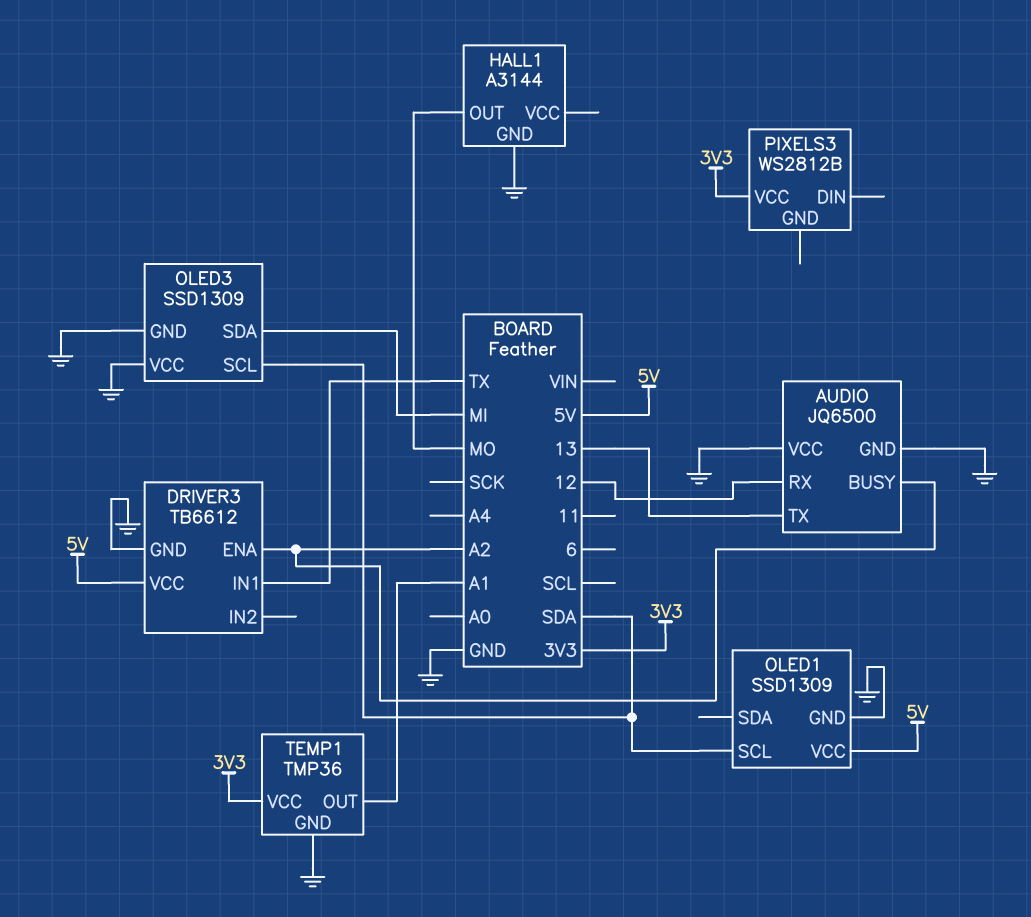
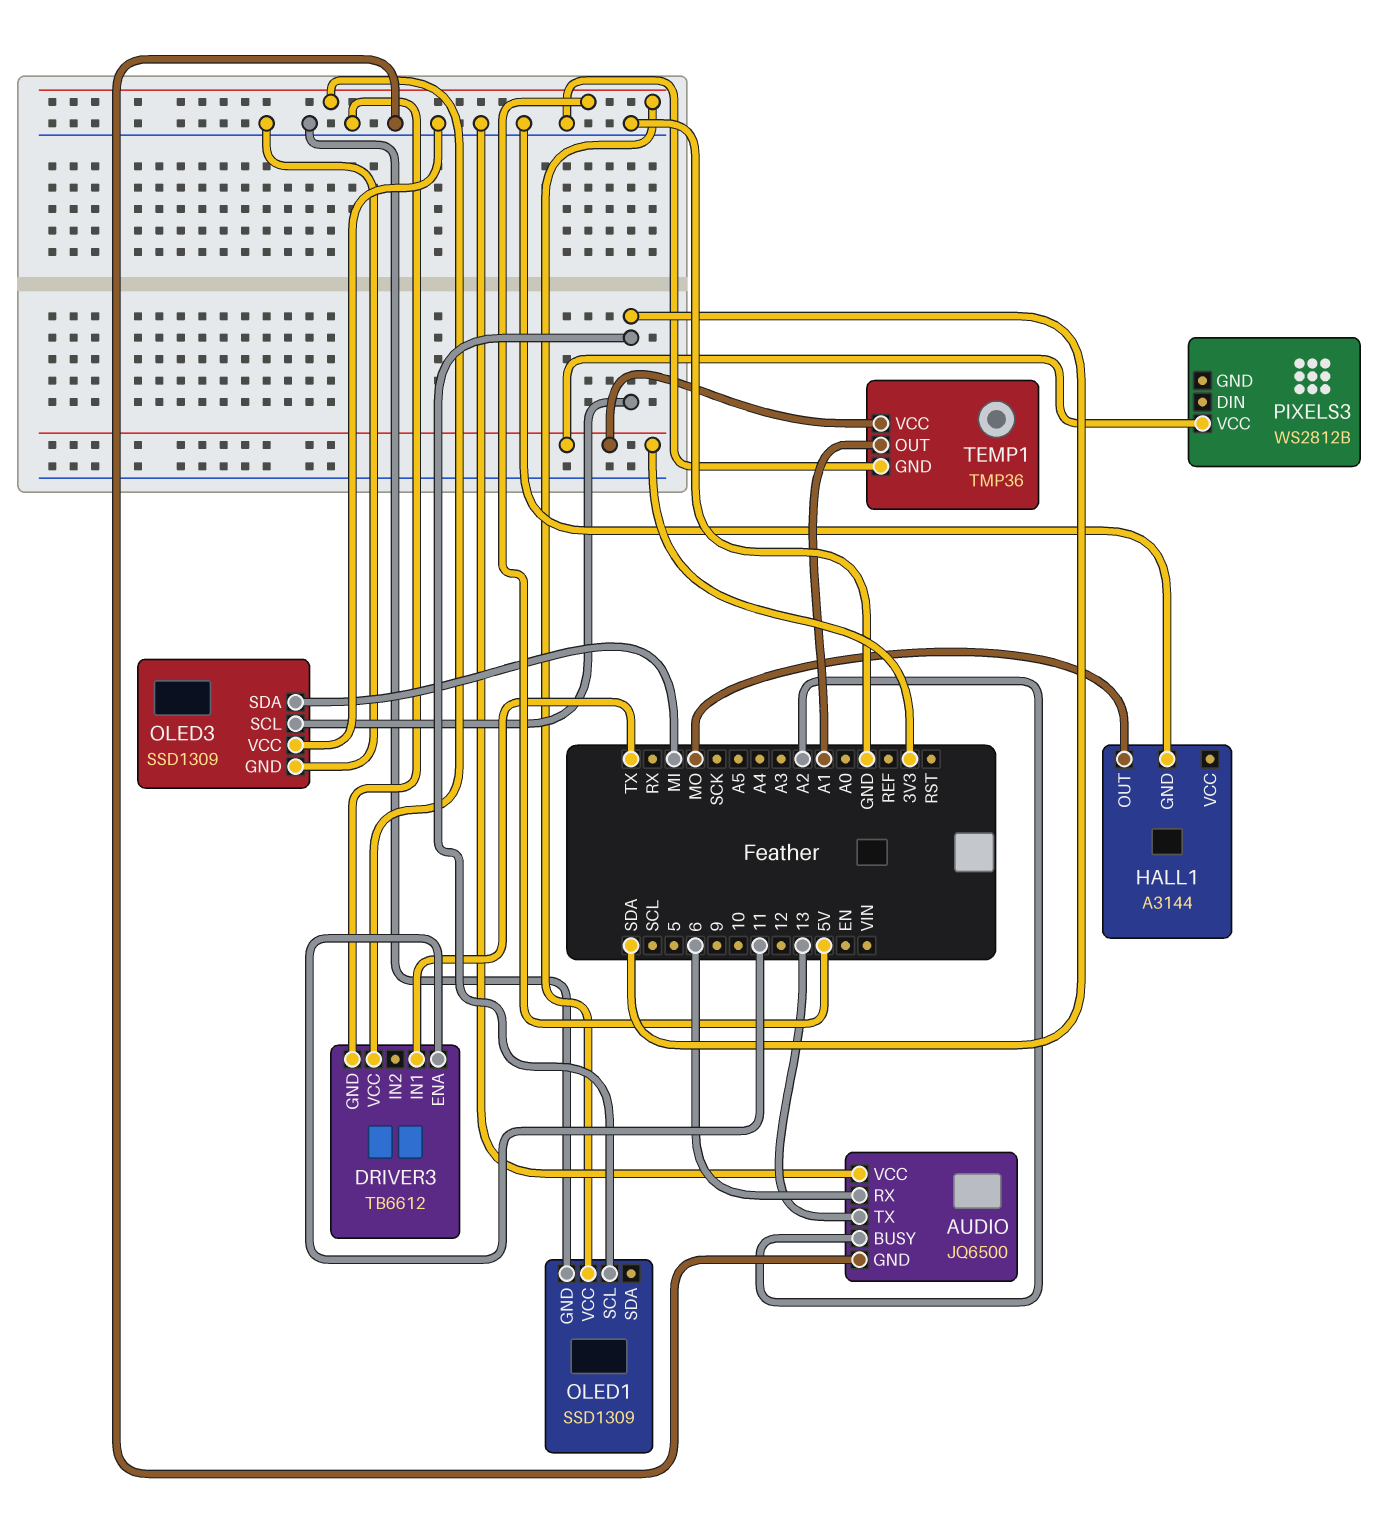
AUDIO pin RX: 12 -> 6
DRIVER3 pin ENA: A2 -> 11

